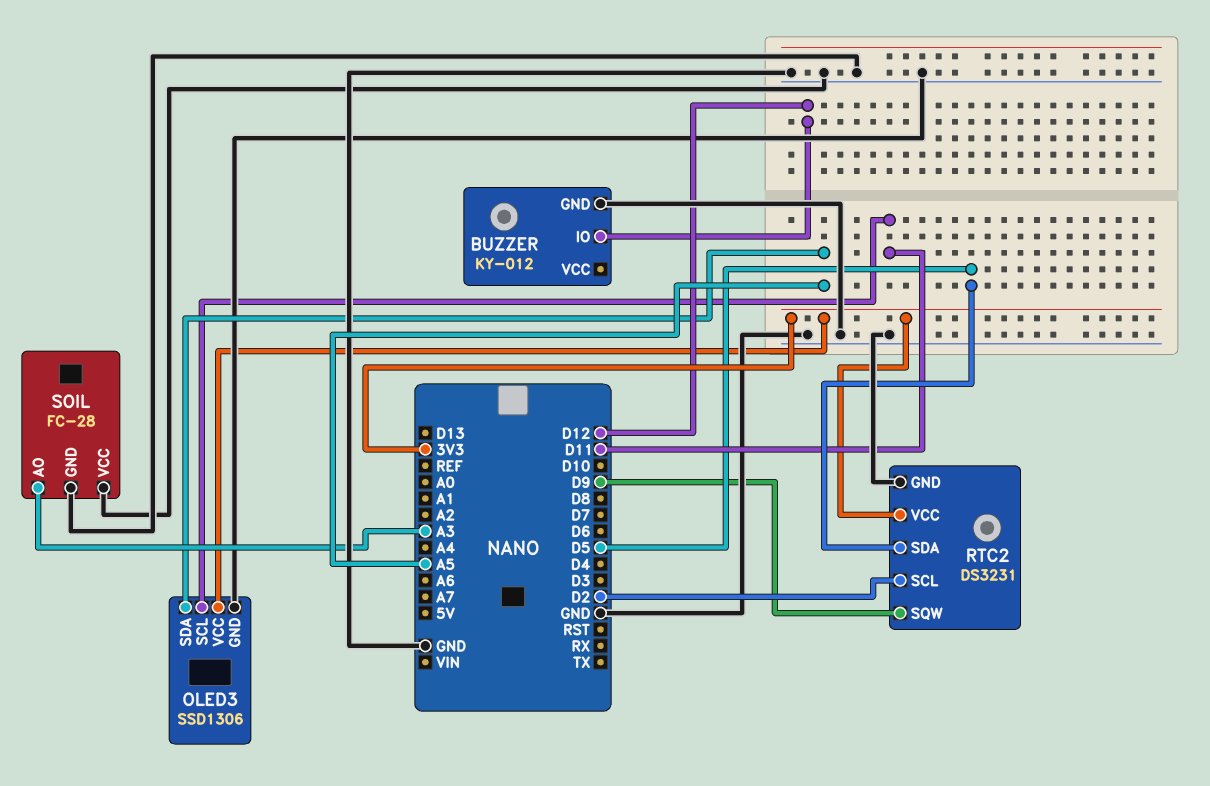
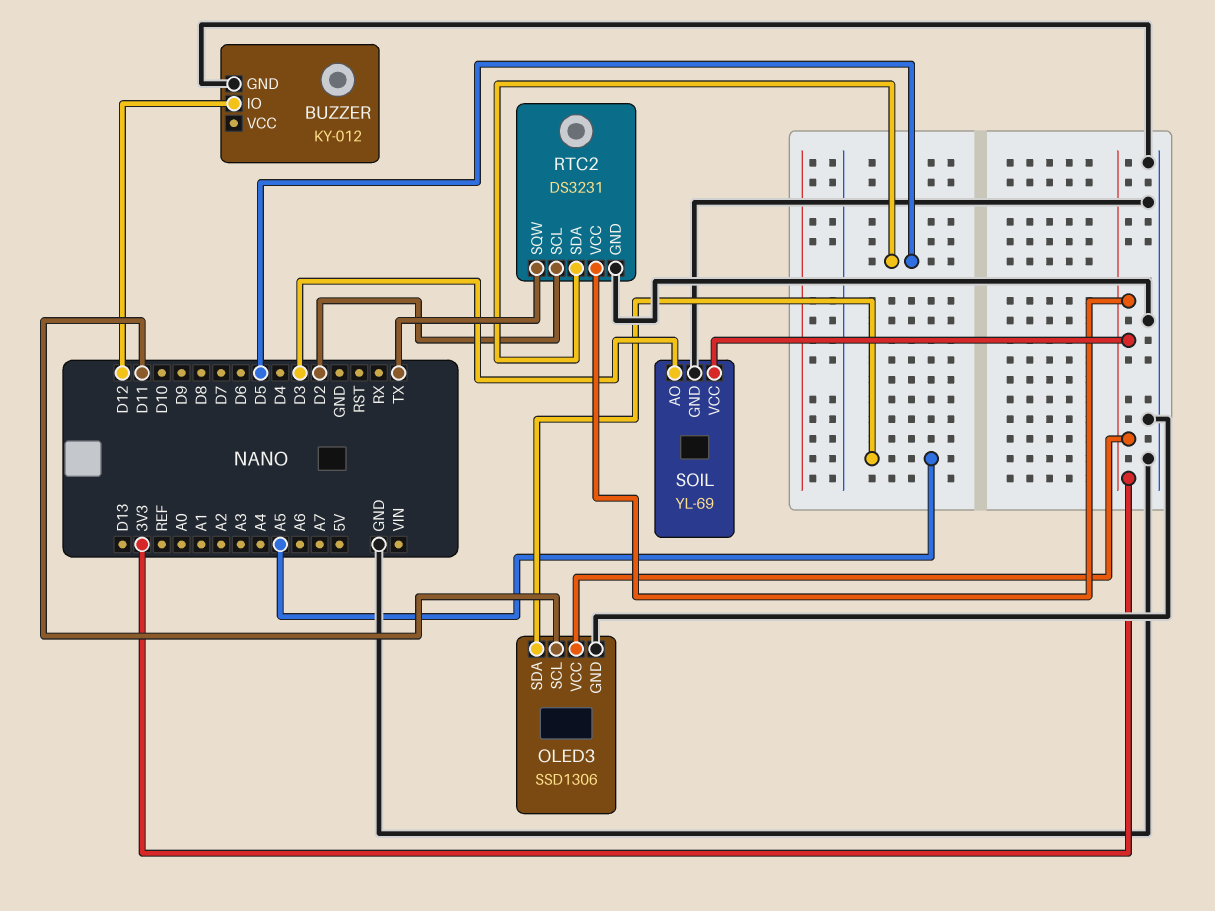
RTC2 pin SQW: D9 -> TX
SOIL: FC-28 -> YL-69
SOIL pin AO: A3 -> D3
SOIL pin VCC: GND -> 3V3

